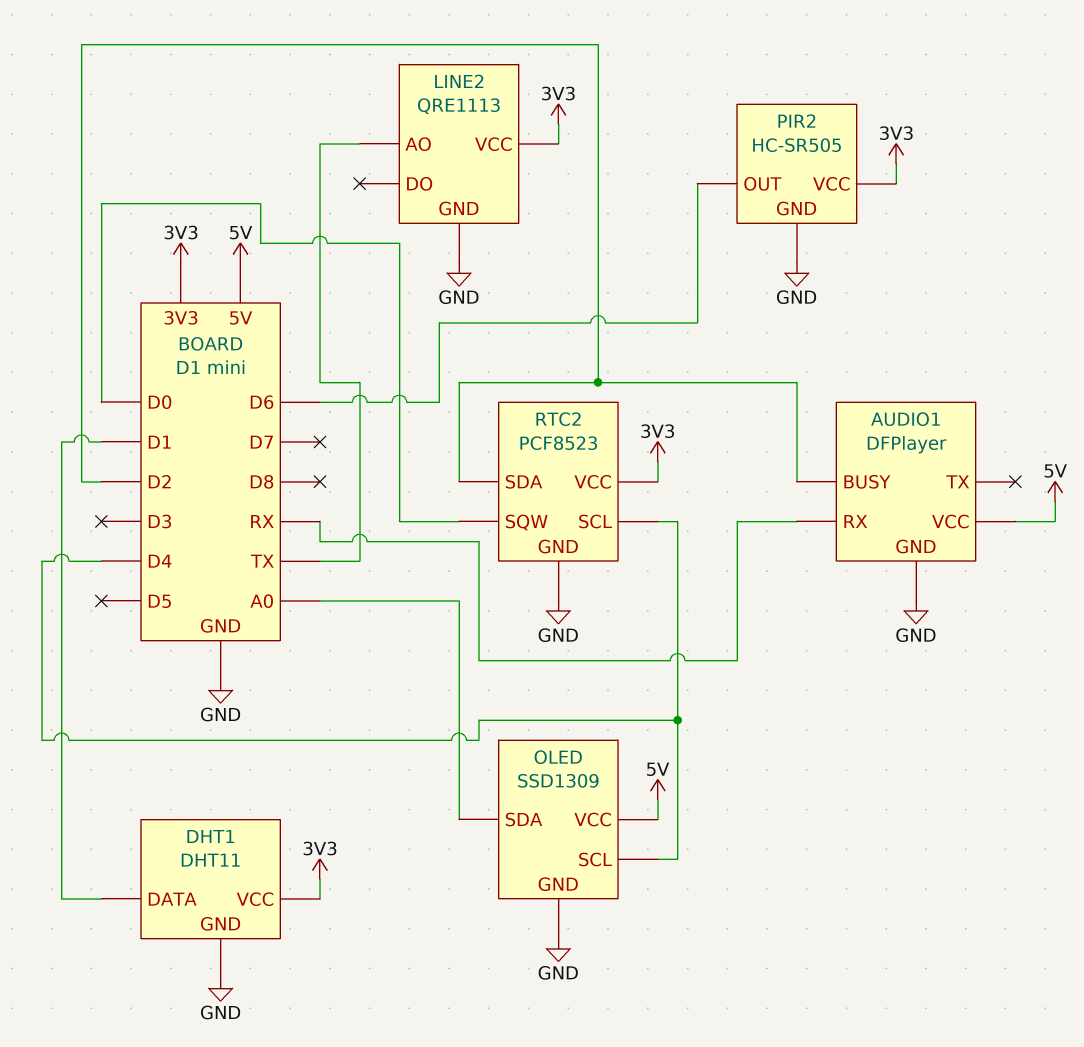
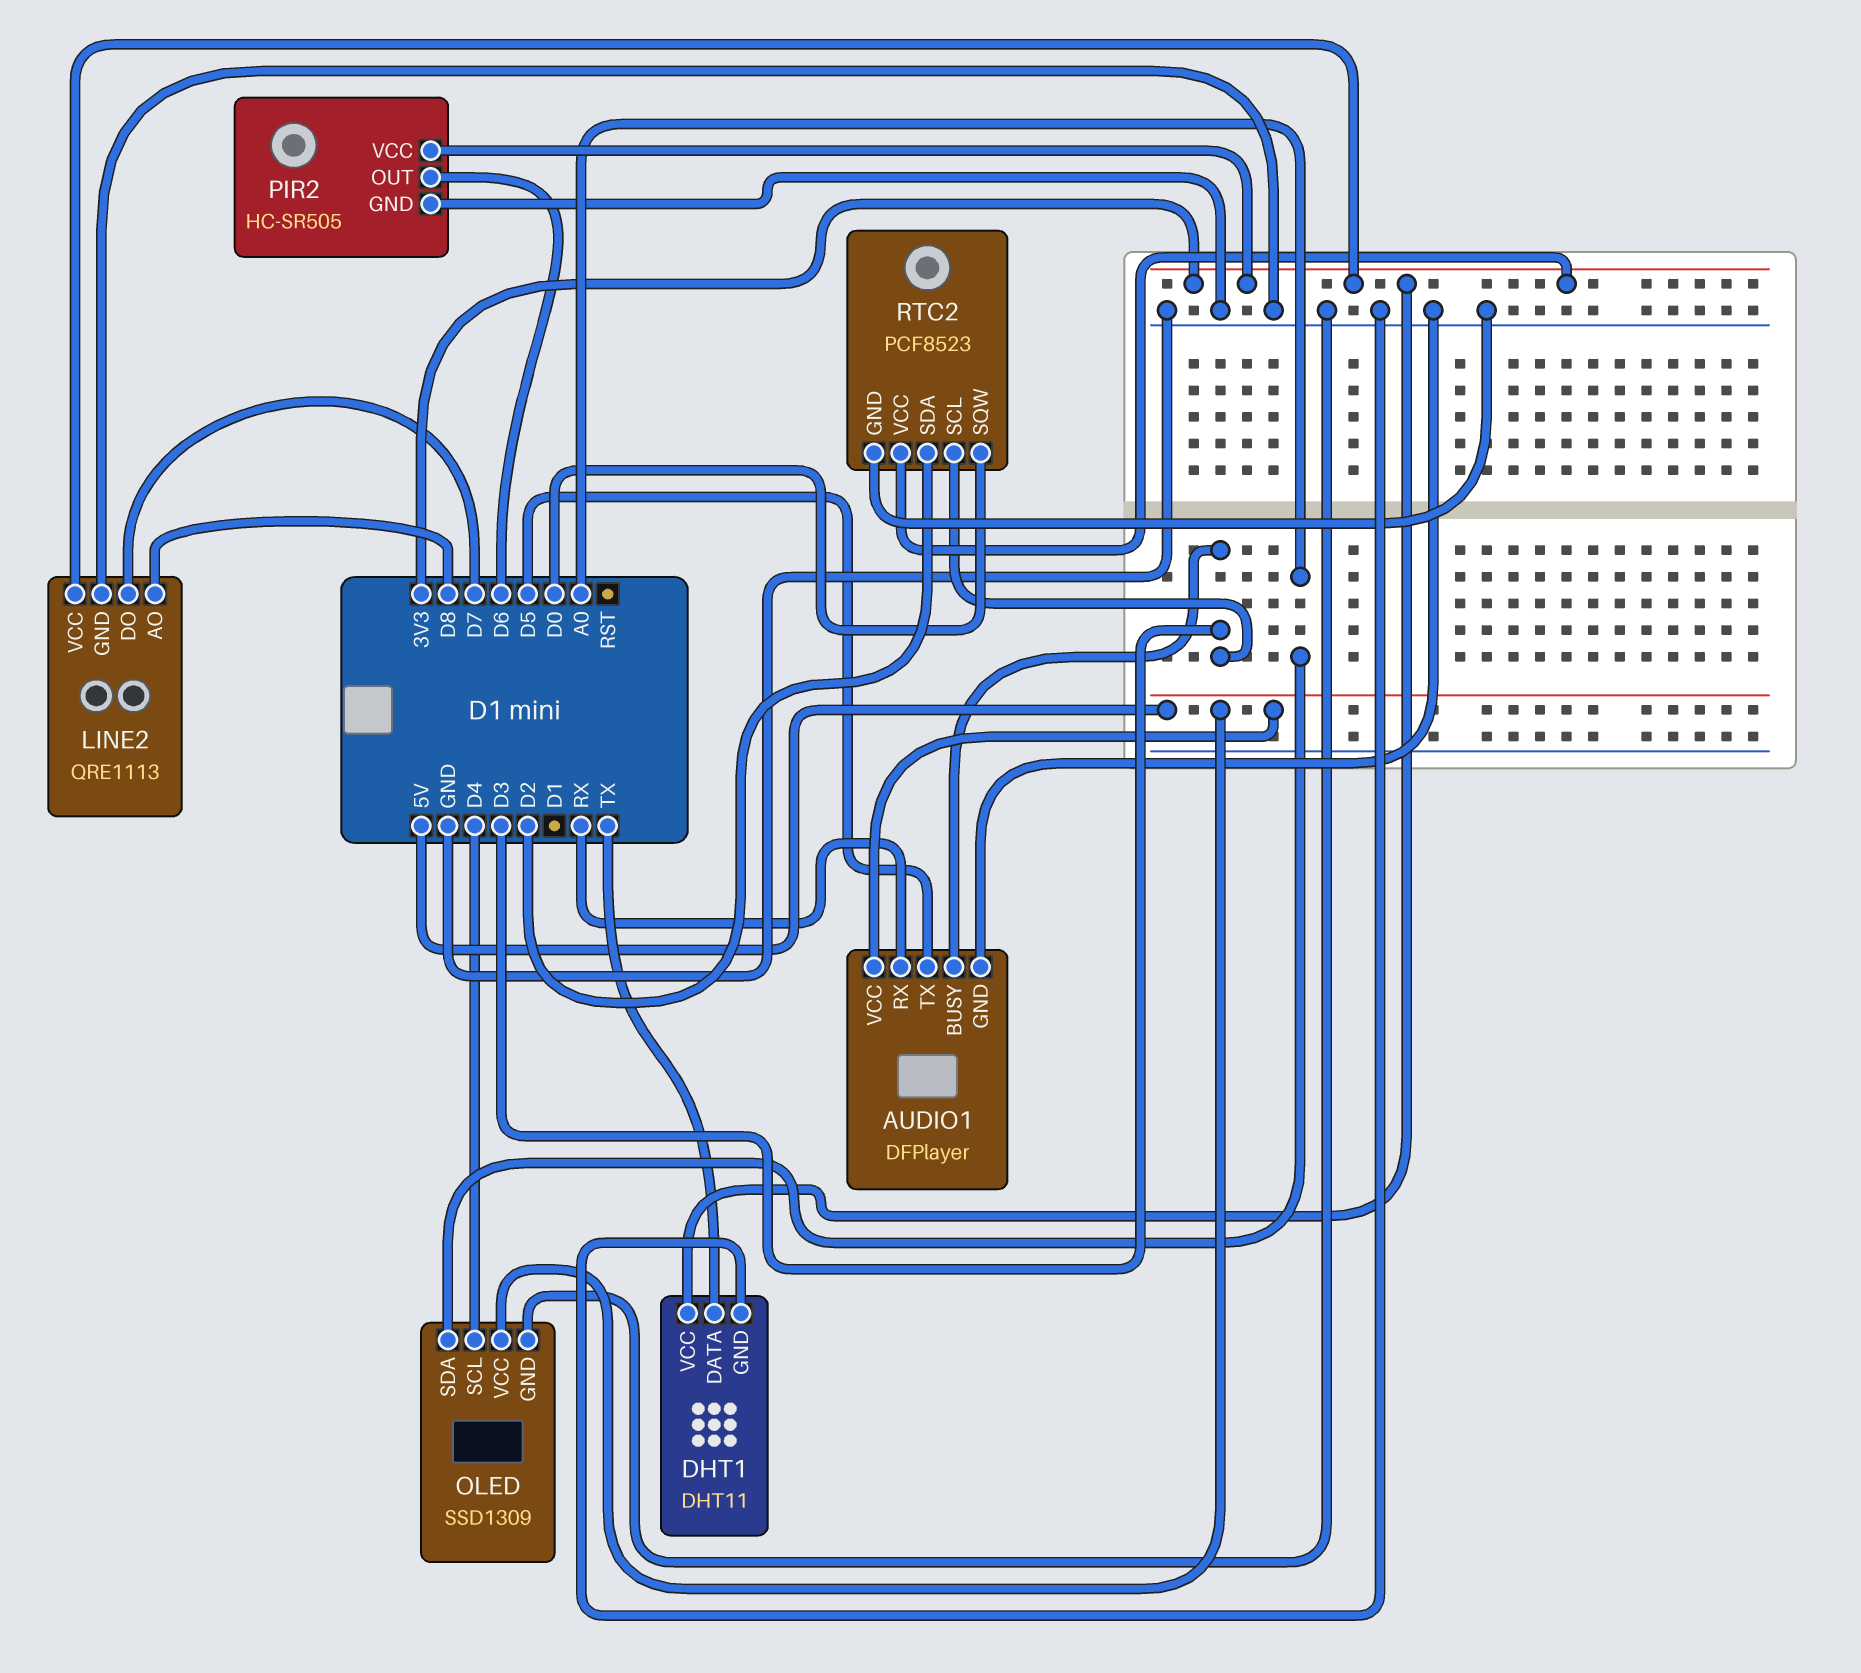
AUDIO1 pin BUSY: D2 -> D3
AUDIO1 pin TX: none -> D5
DHT1 pin DATA: D1 -> TX
LINE2 pin AO: TX -> D8
LINE2 pin DO: none -> D7
RTC2 pin SCL: D4 -> D3

